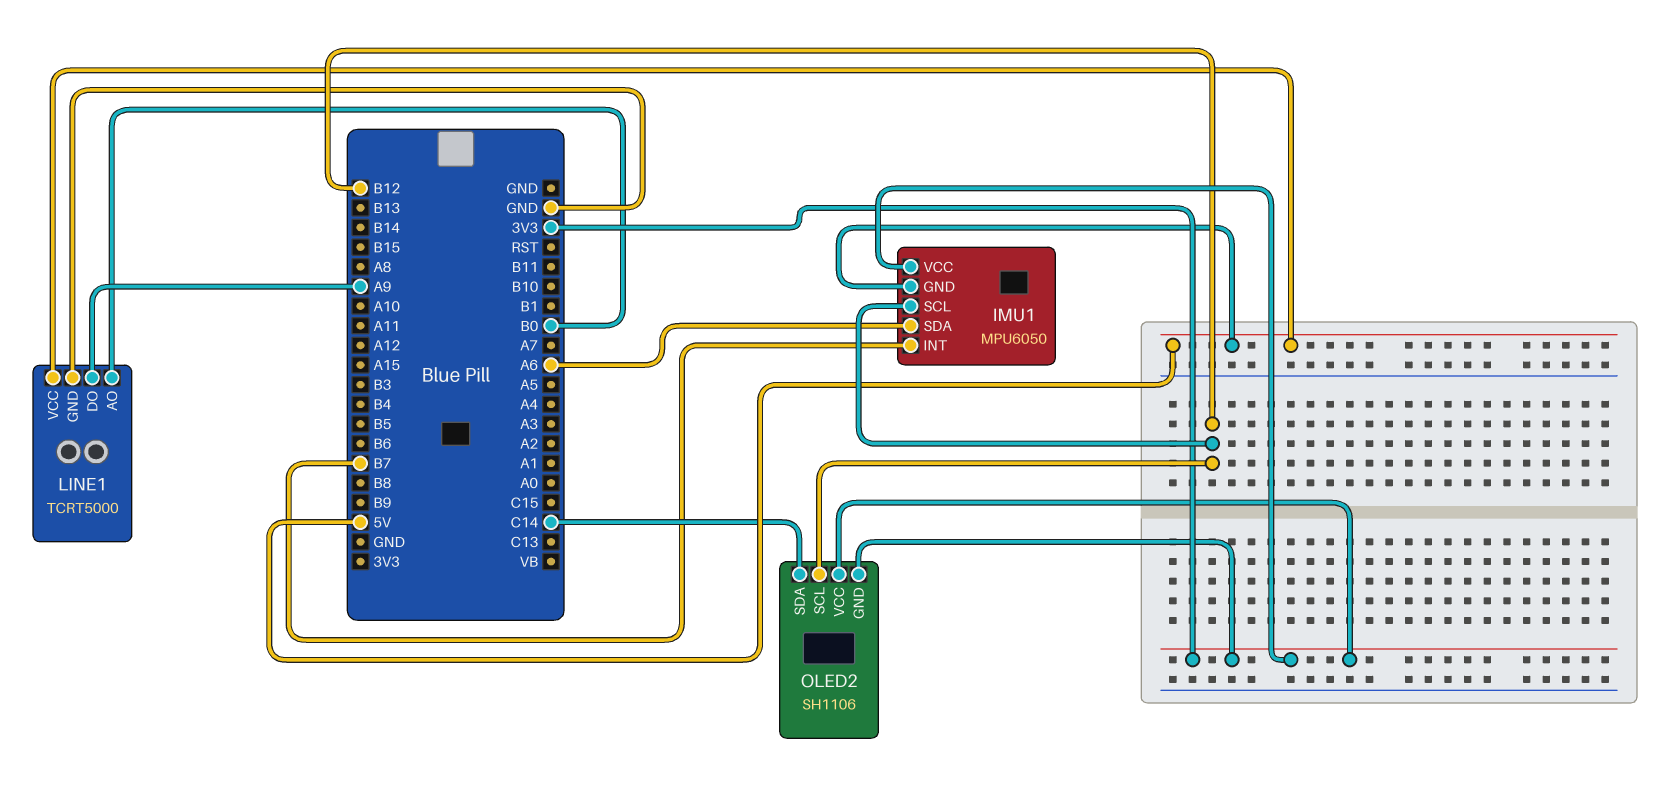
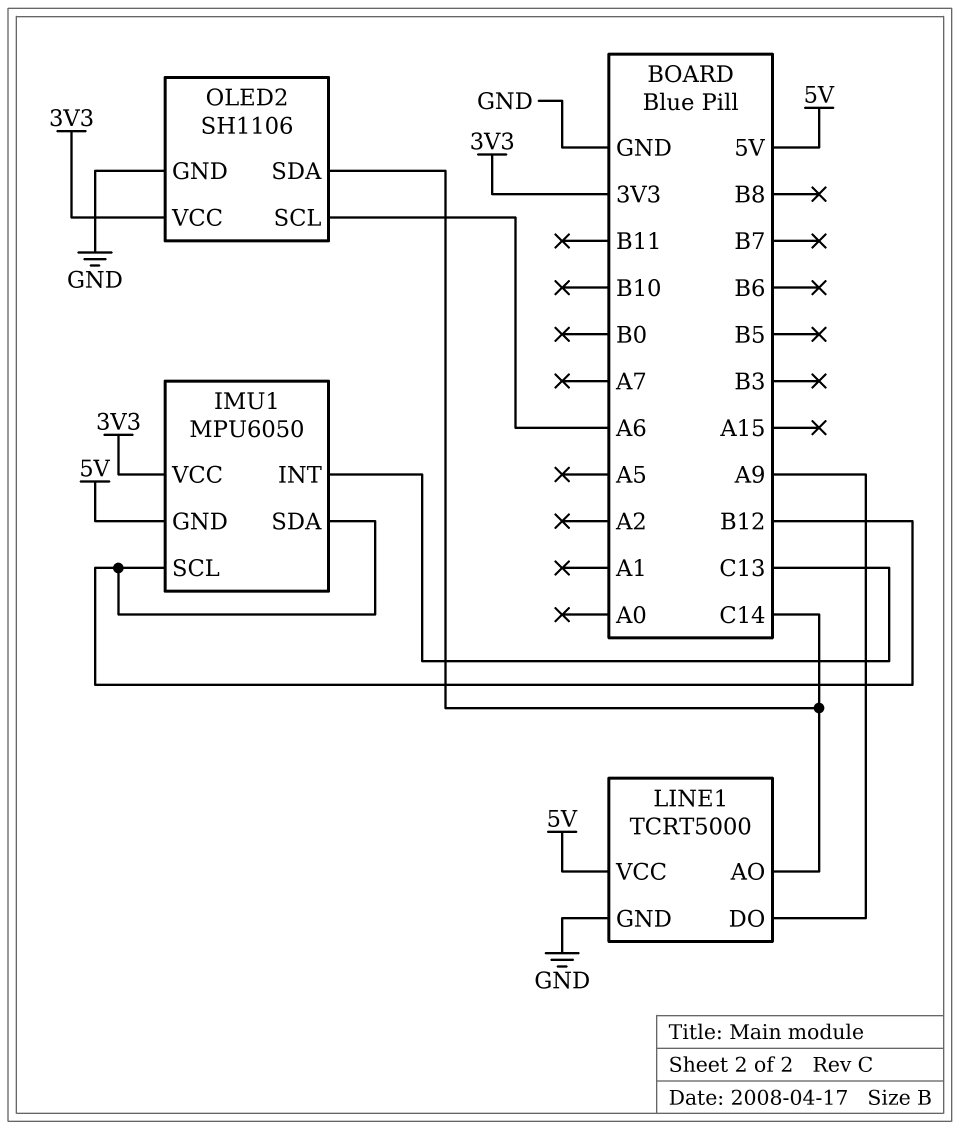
IMU1 pin INT: B7 -> C13
IMU1 pin SDA: A6 -> B12
LINE1 pin AO: B0 -> C14
OLED2 pin GND: 3V3 -> GND
OLED2 pin SCL: B12 -> A6

